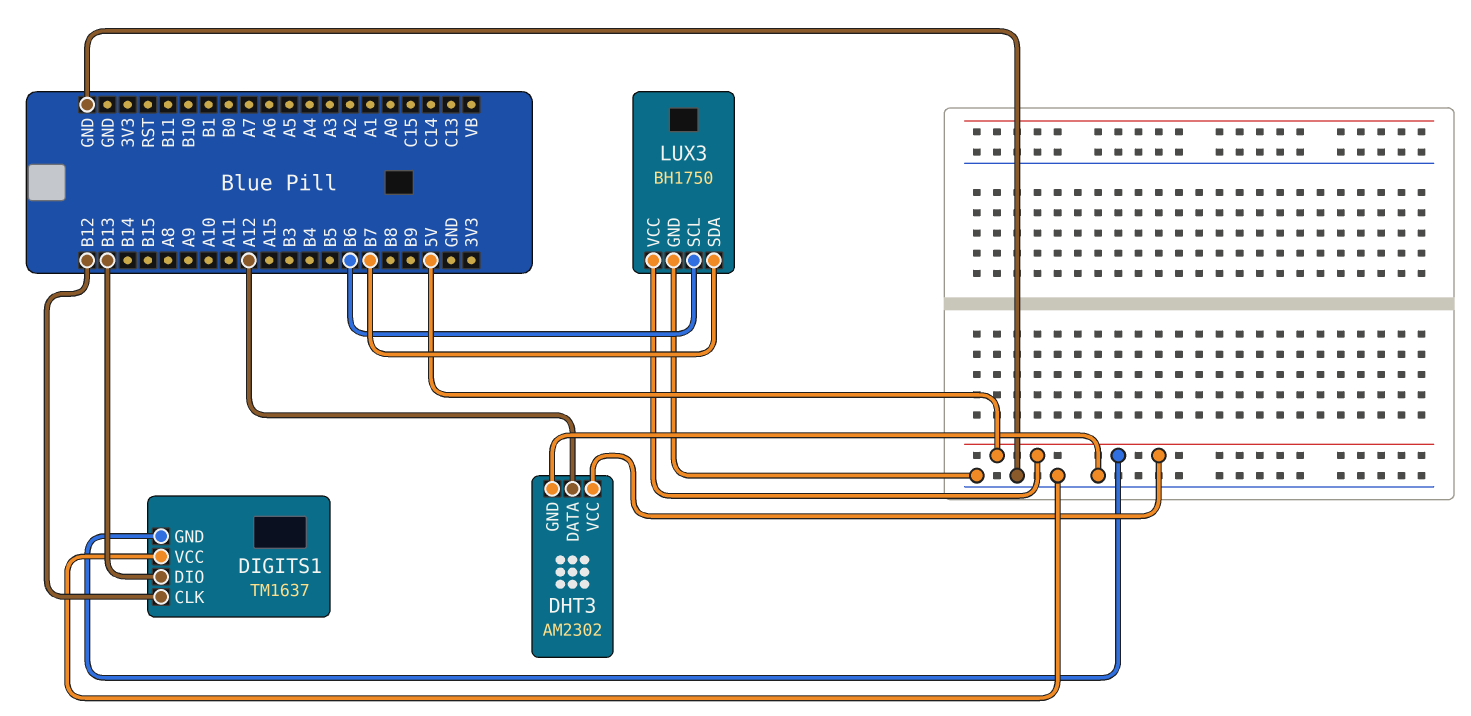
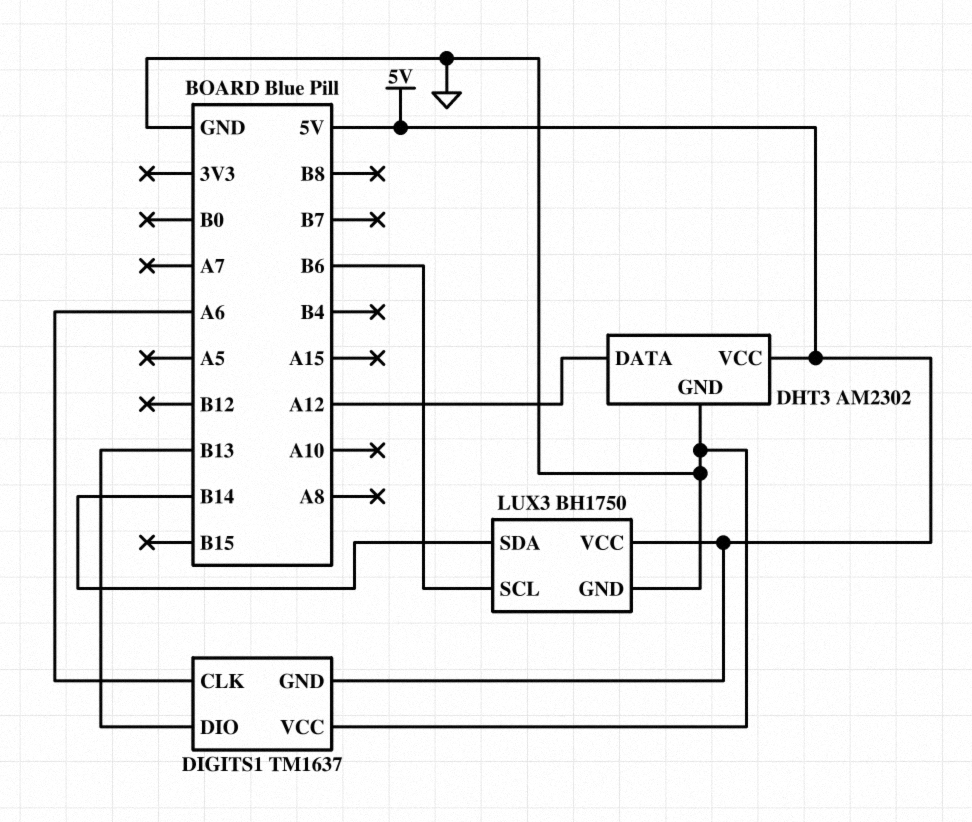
DIGITS1 pin CLK: B12 -> A6
LUX3 pin SDA: B7 -> B14

